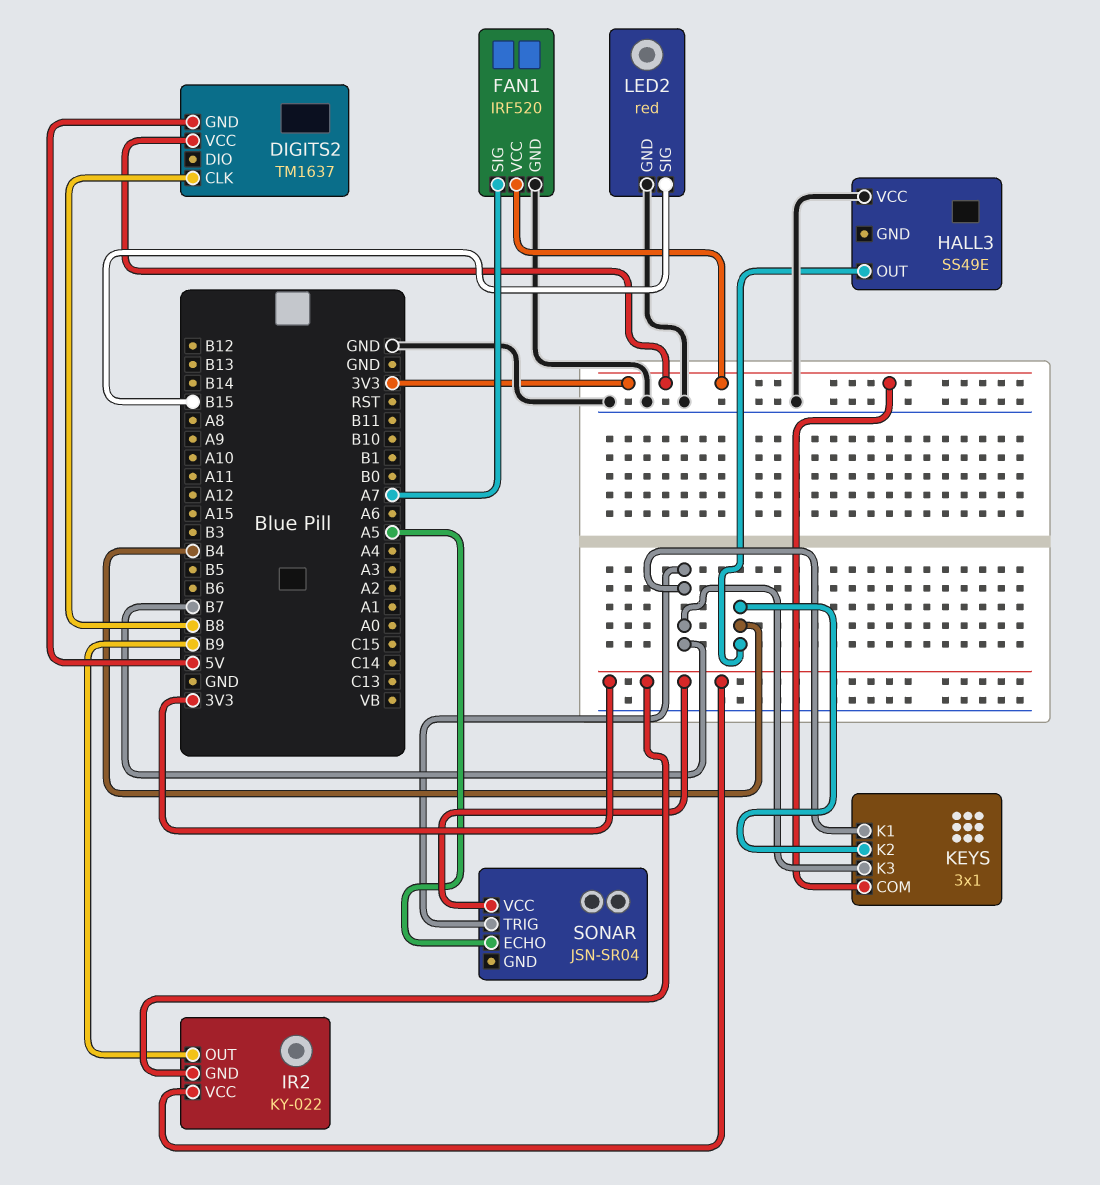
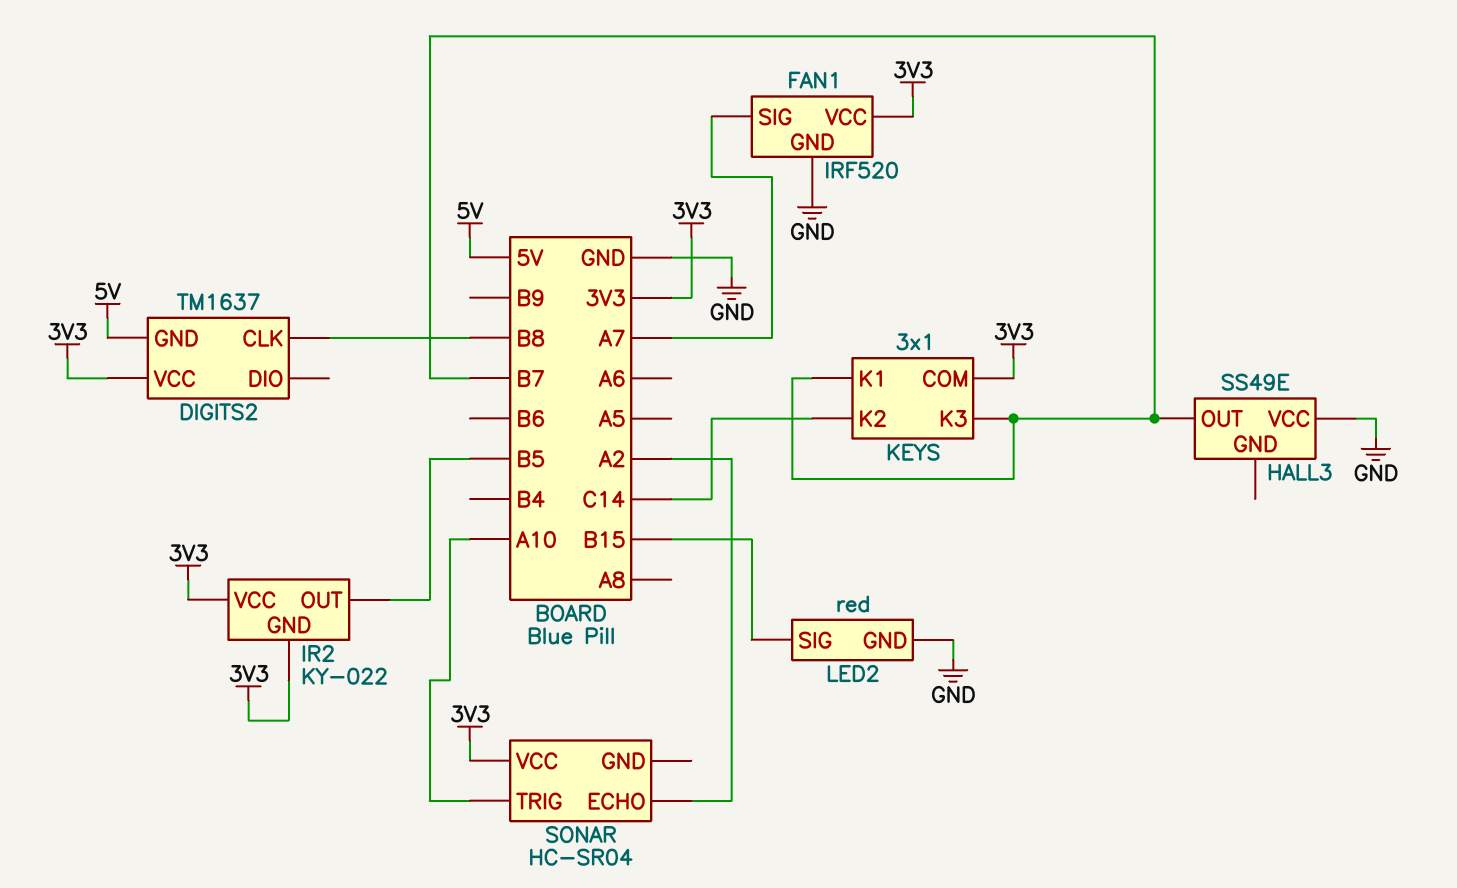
HALL3 pin OUT: B4 -> B7
IR2 pin OUT: B9 -> B5
KEYS pin K2: B4 -> C14
SONAR: JSN-SR04 -> HC-SR04
SONAR pin ECHO: A5 -> A2
SONAR pin TRIG: B7 -> A10

